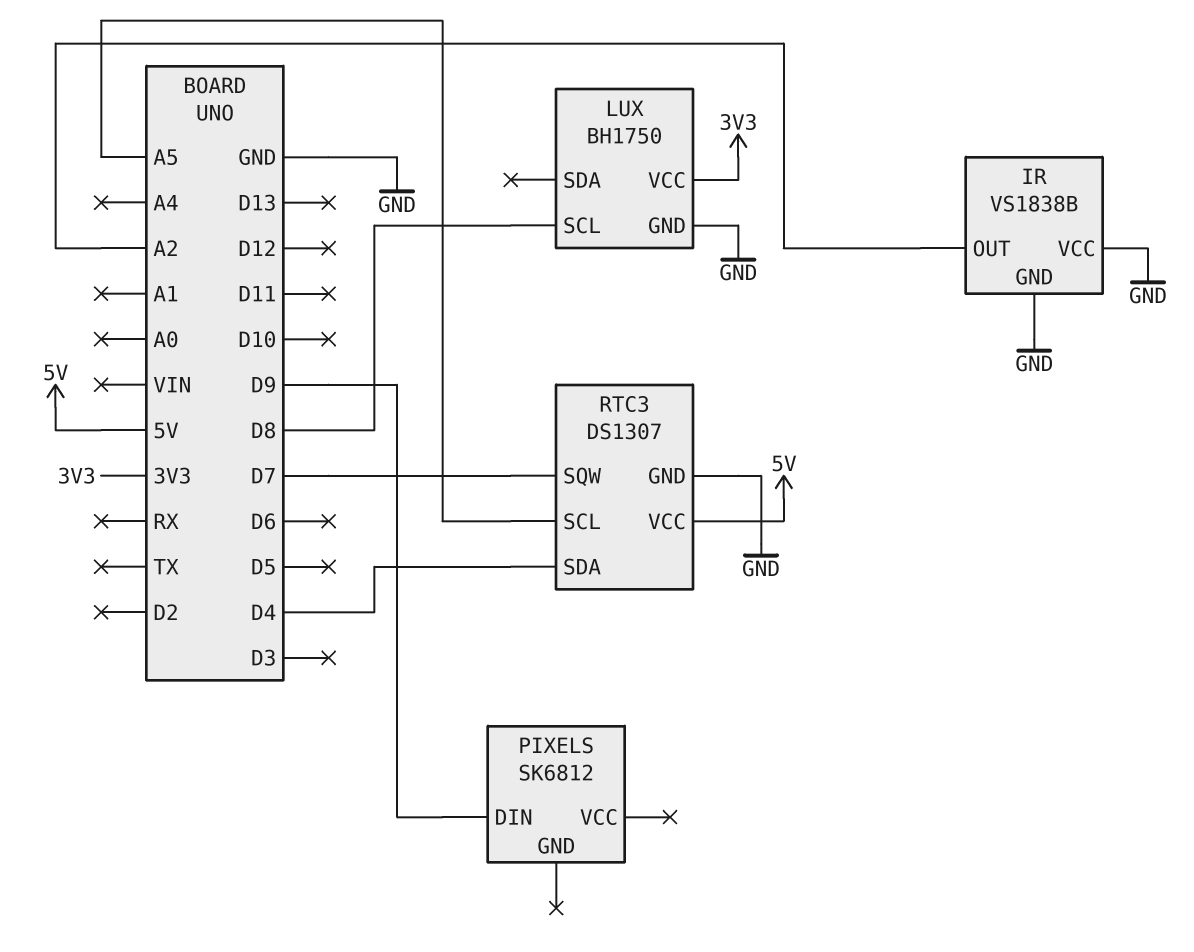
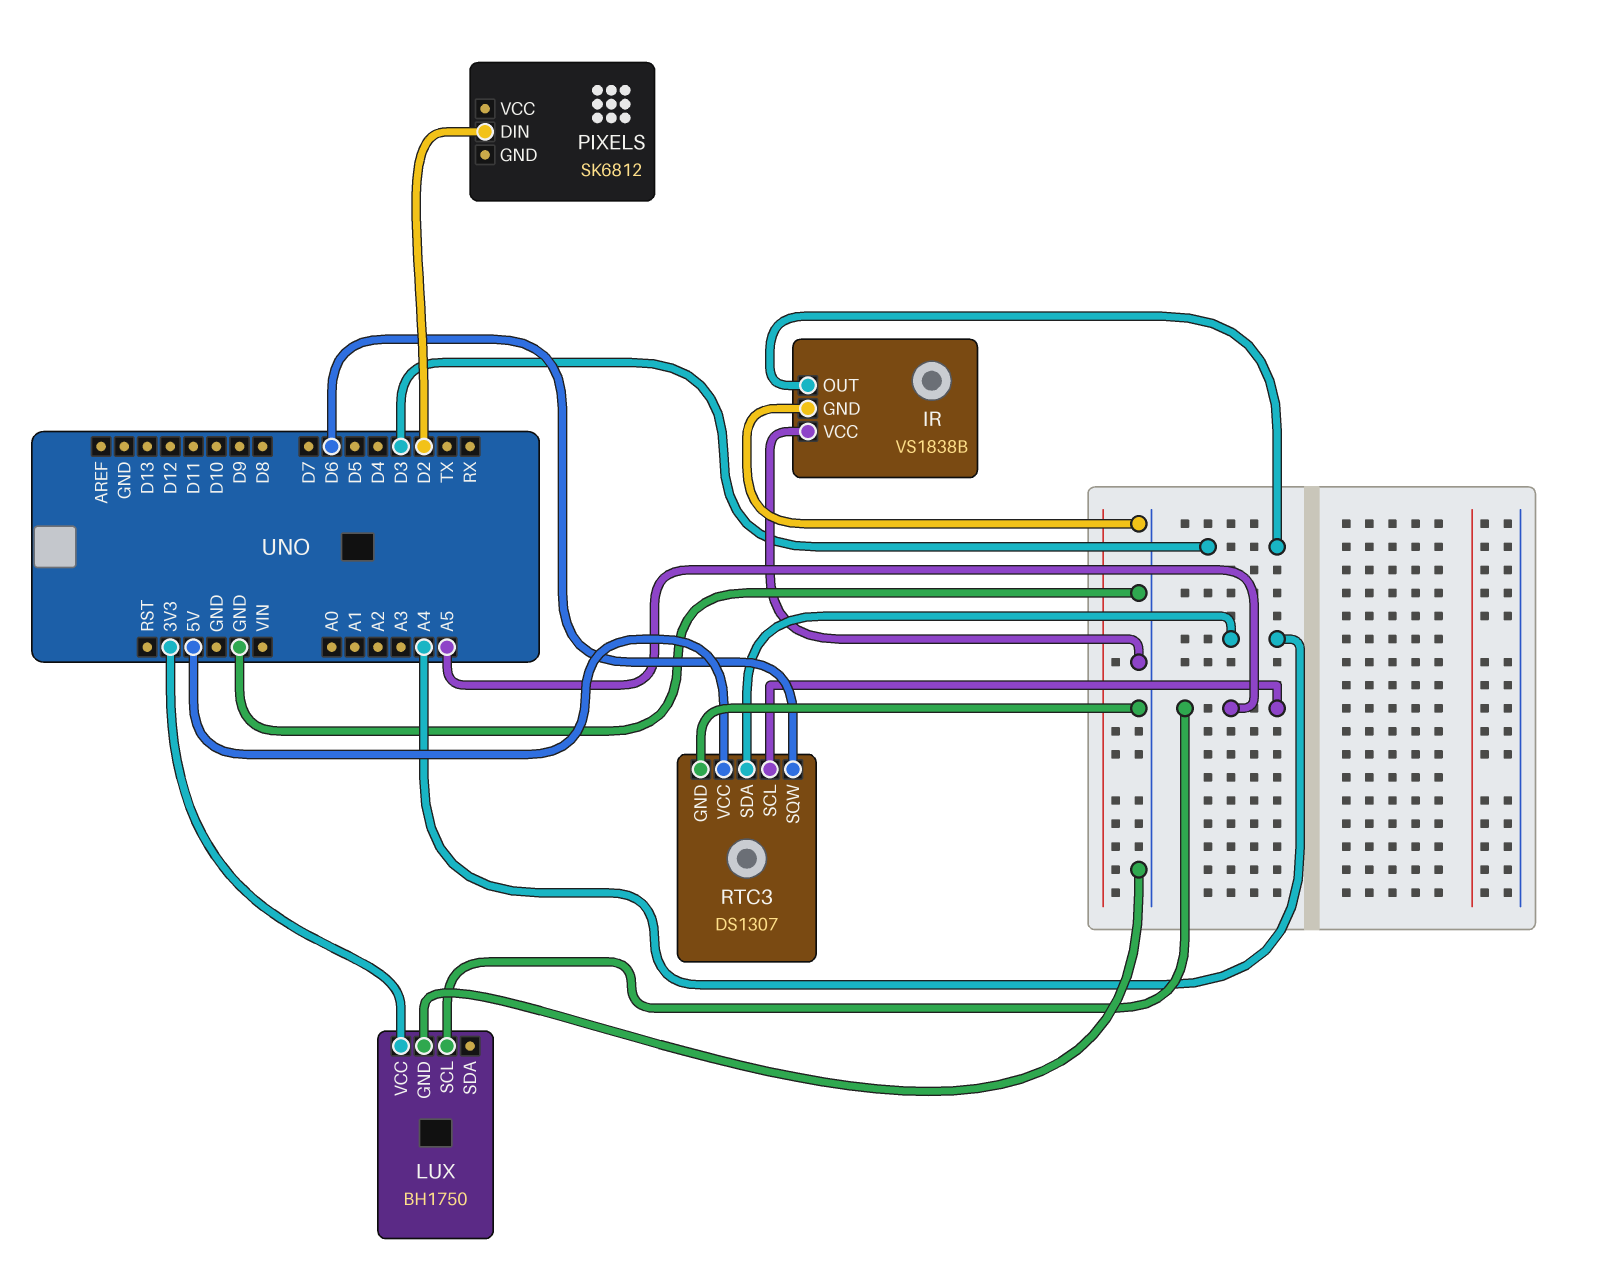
IR pin OUT: A2 -> D3
LUX pin SCL: D8 -> A5
PIXELS pin DIN: D9 -> D2
RTC3 pin SDA: D4 -> A4
RTC3 pin SQW: D7 -> D6

